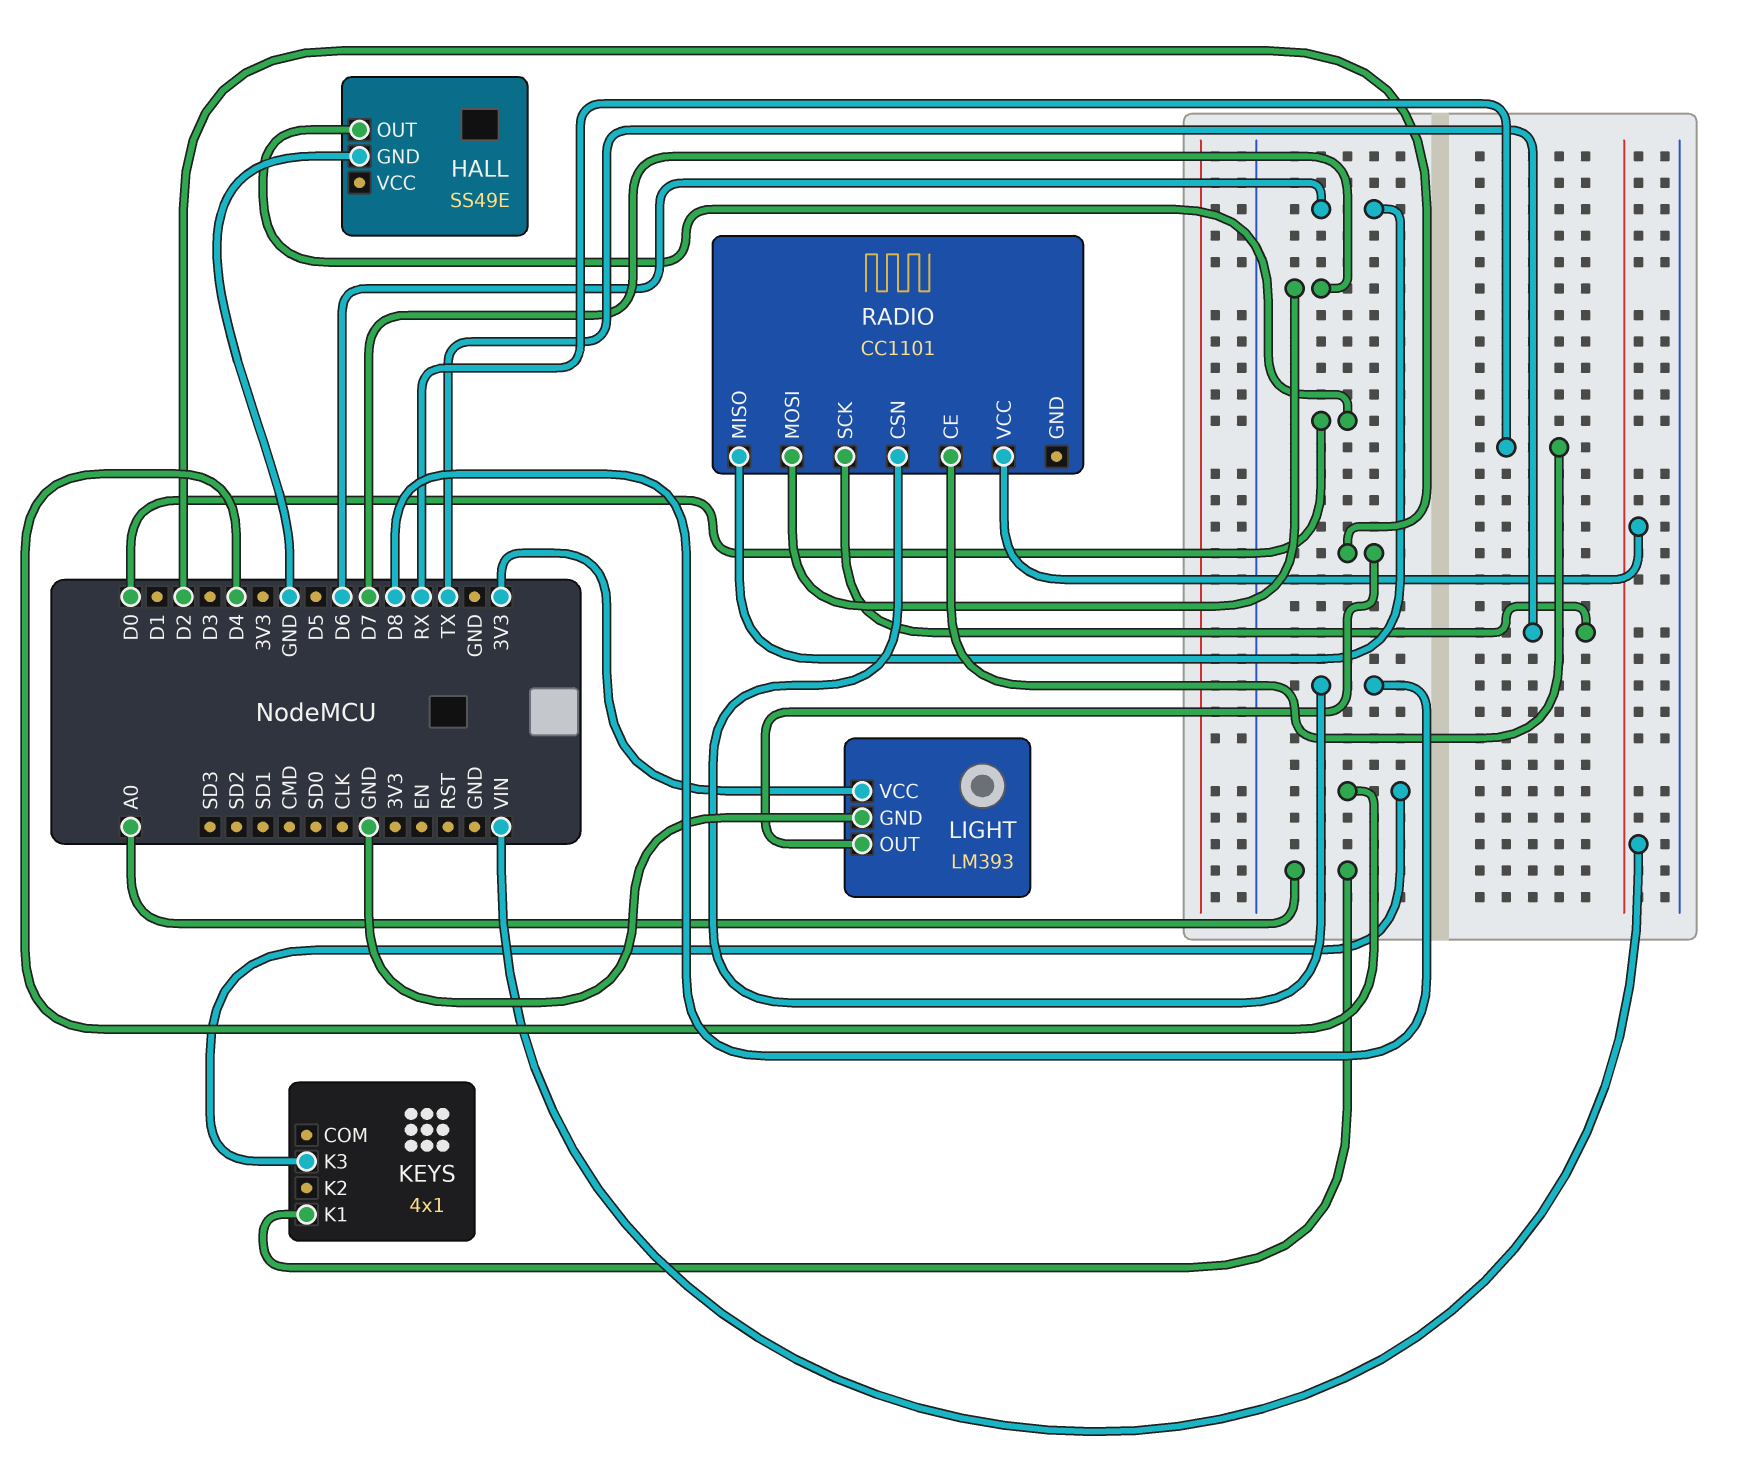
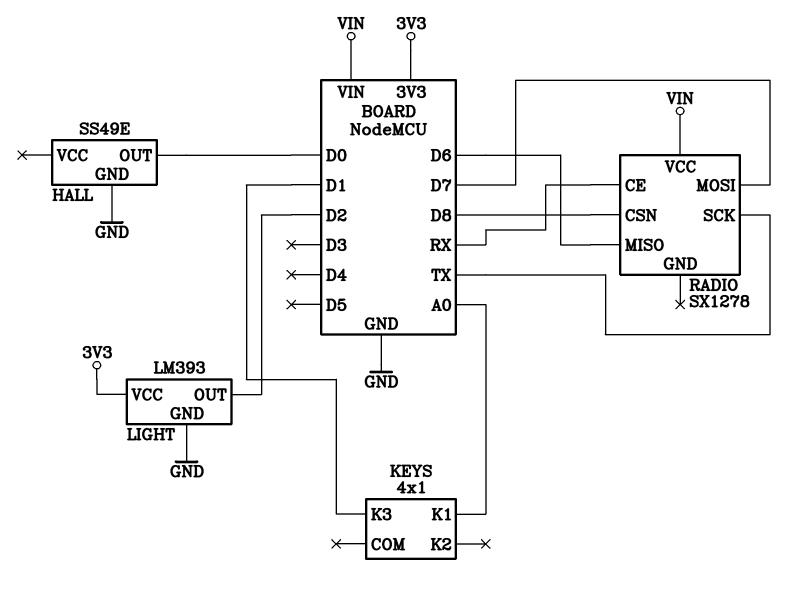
KEYS pin K3: D4 -> D1
RADIO: CC1101 -> SX1278

